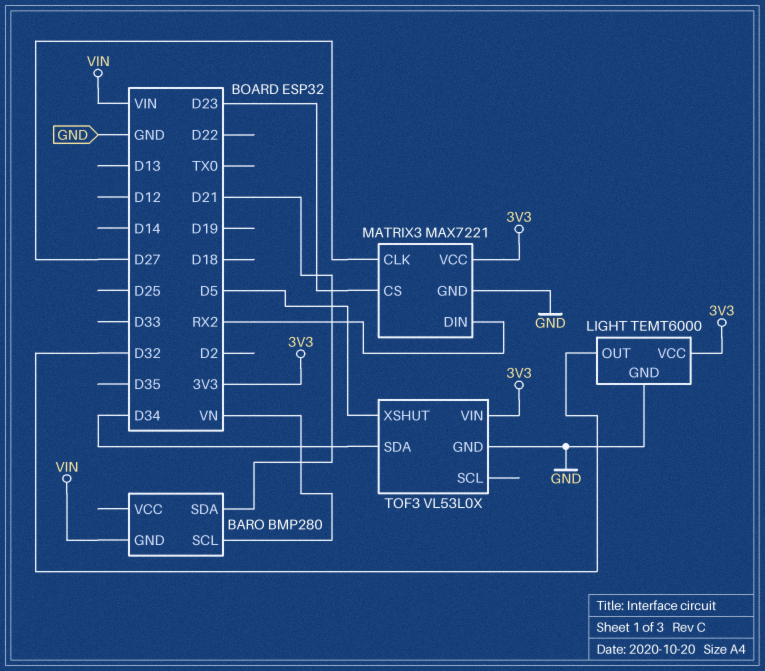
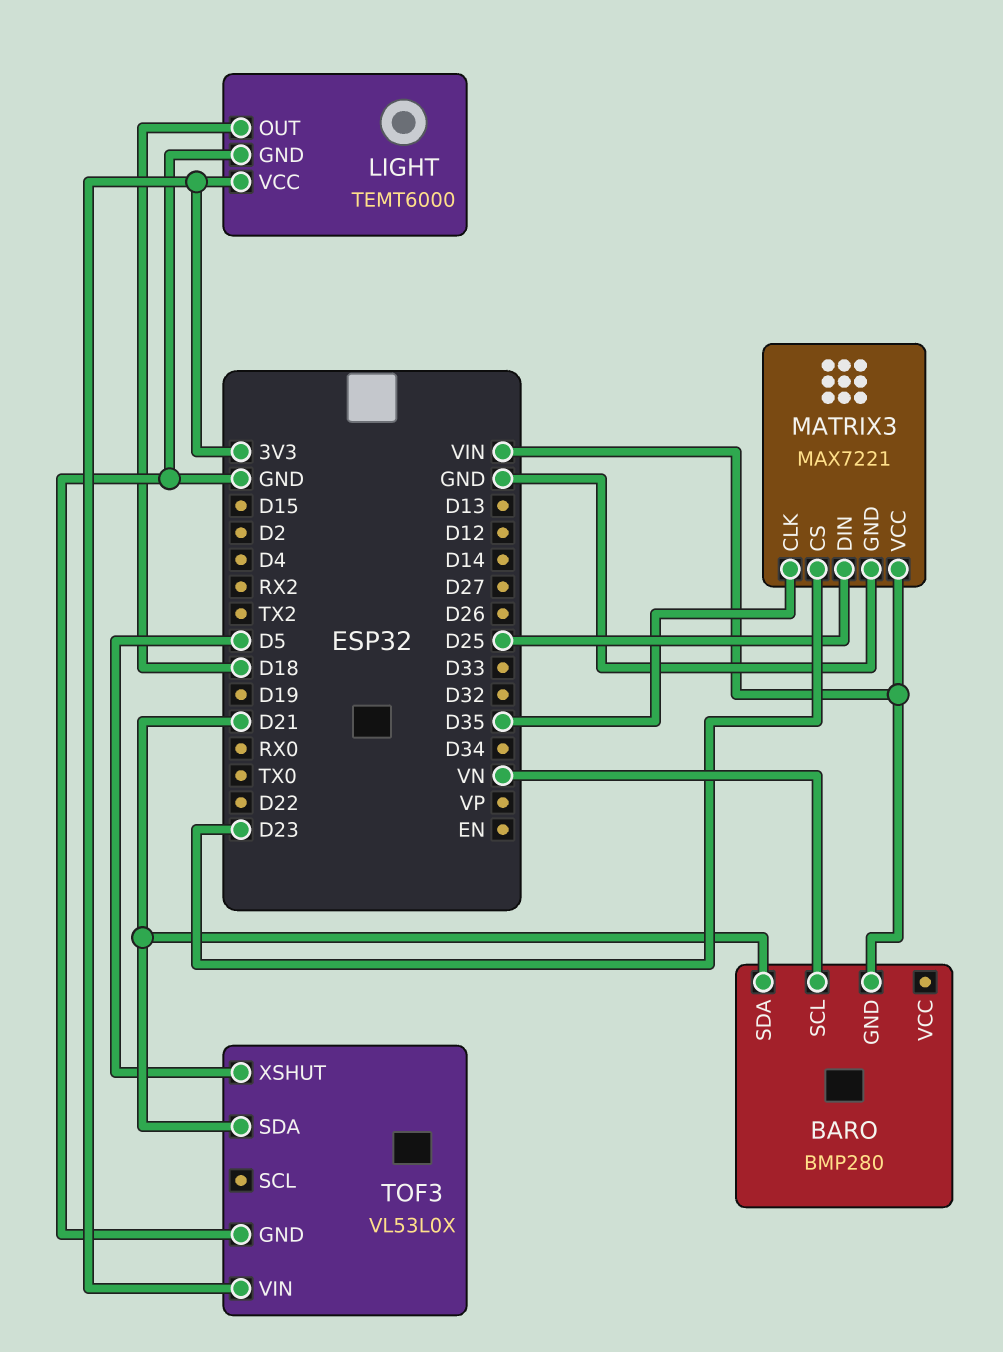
LIGHT pin OUT: D32 -> D18
MATRIX3 pin CLK: D27 -> D35
MATRIX3 pin DIN: RX2 -> D25
MATRIX3 pin VCC: 3V3 -> VIN
TOF3 pin SDA: D34 -> D21

